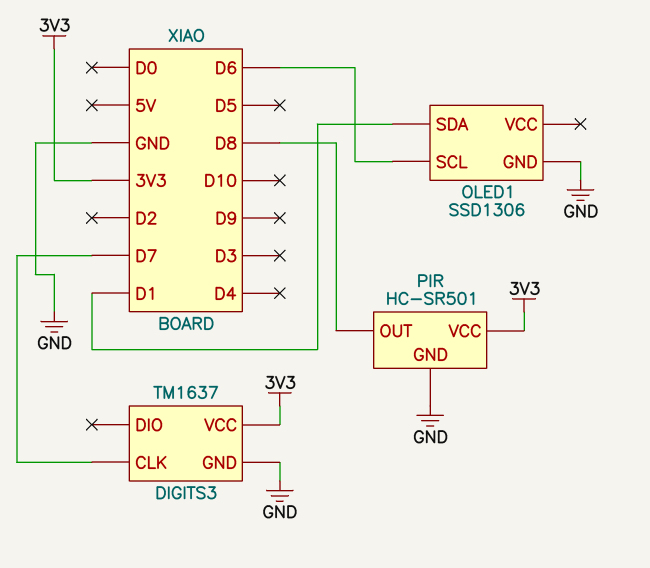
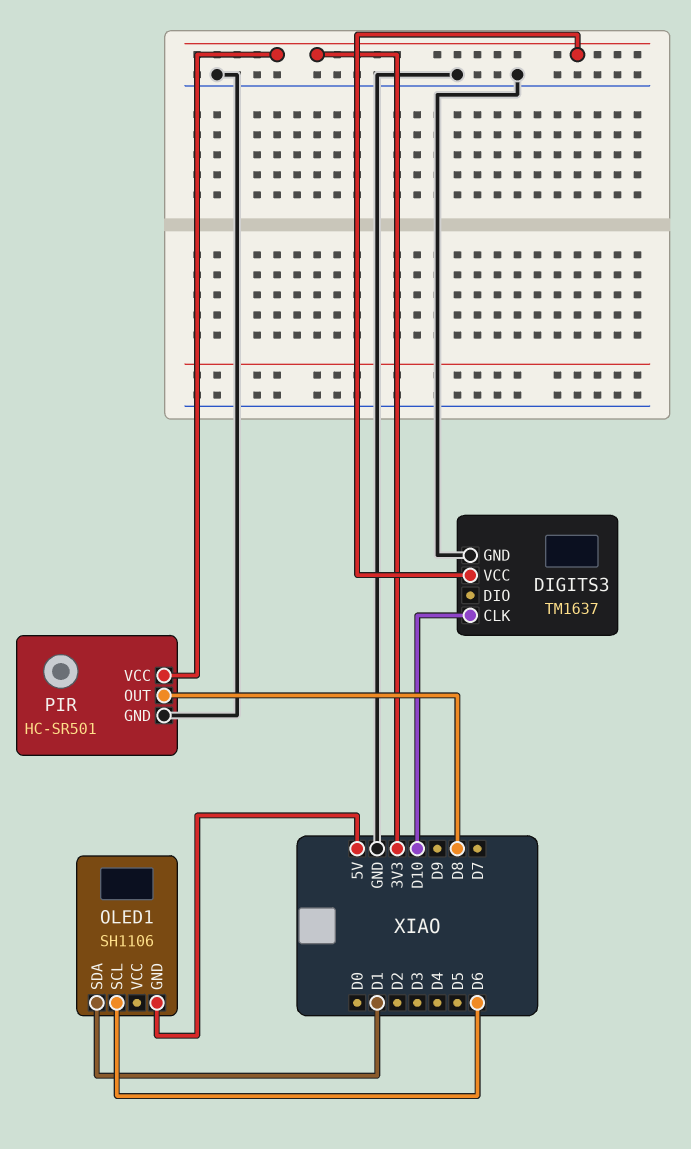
DIGITS3 pin CLK: D7 -> D10
OLED1: SSD1306 -> SH1106
OLED1 pin GND: GND -> 5V

